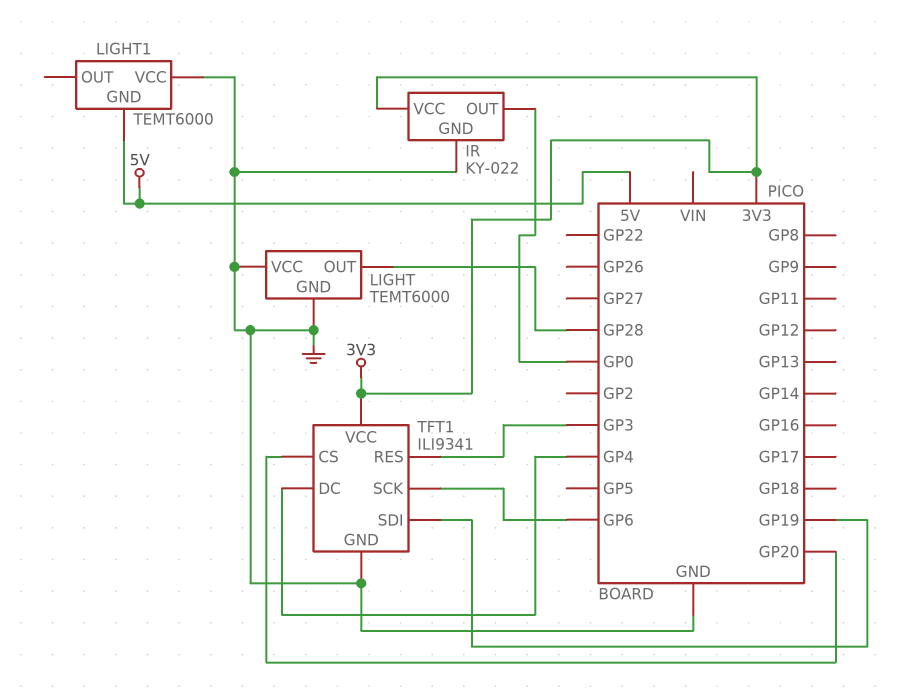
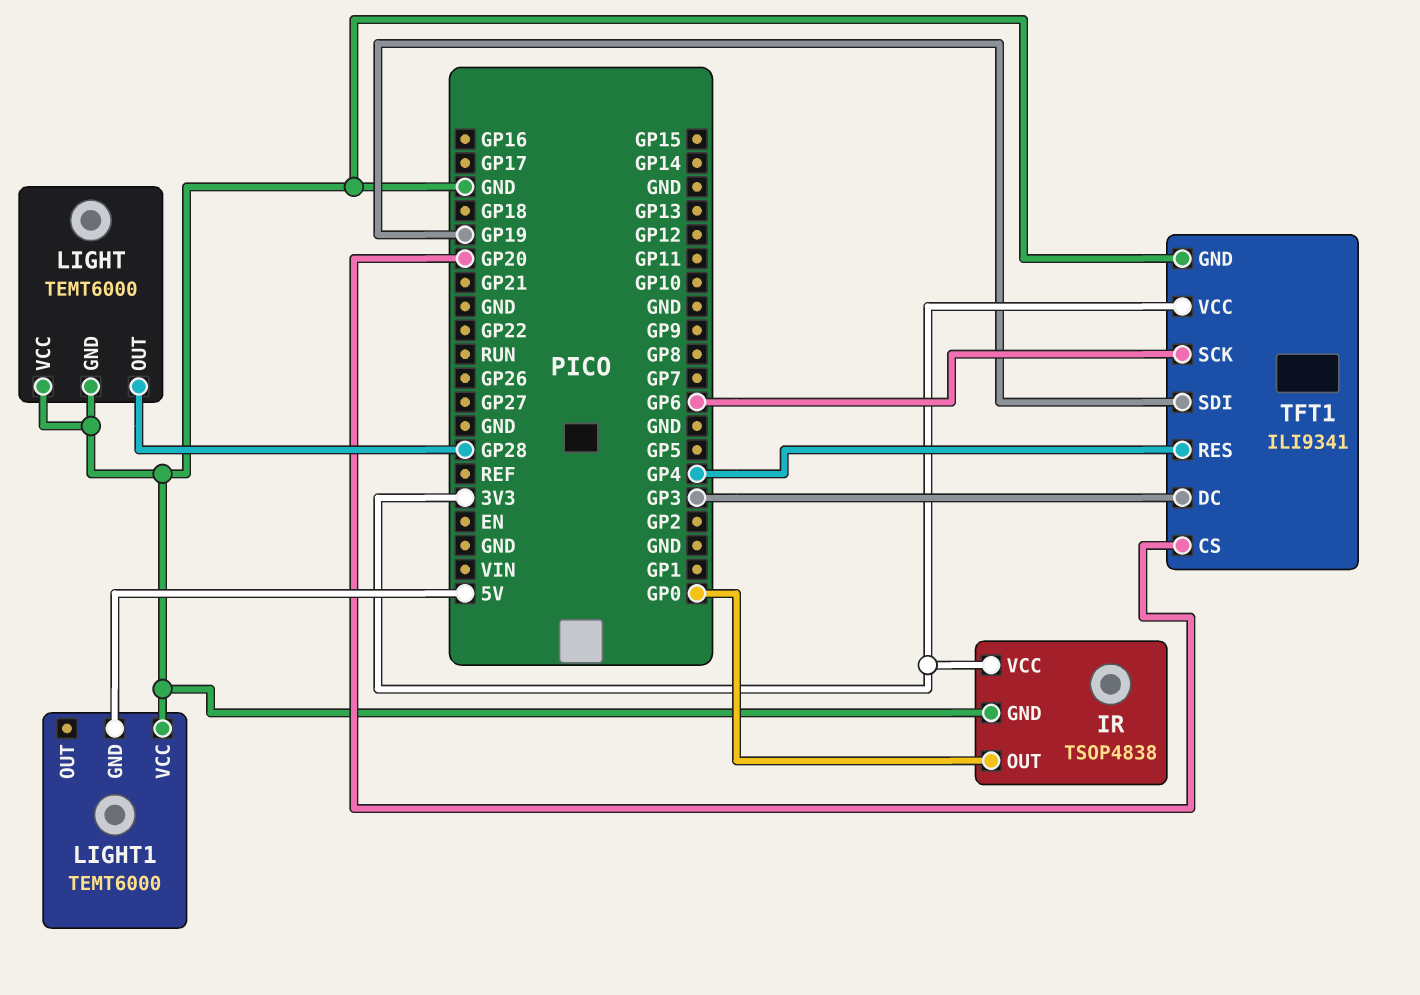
IR: KY-022 -> TSOP4838
TFT1 pin DC: GP4 -> GP3
TFT1 pin RES: GP3 -> GP4

